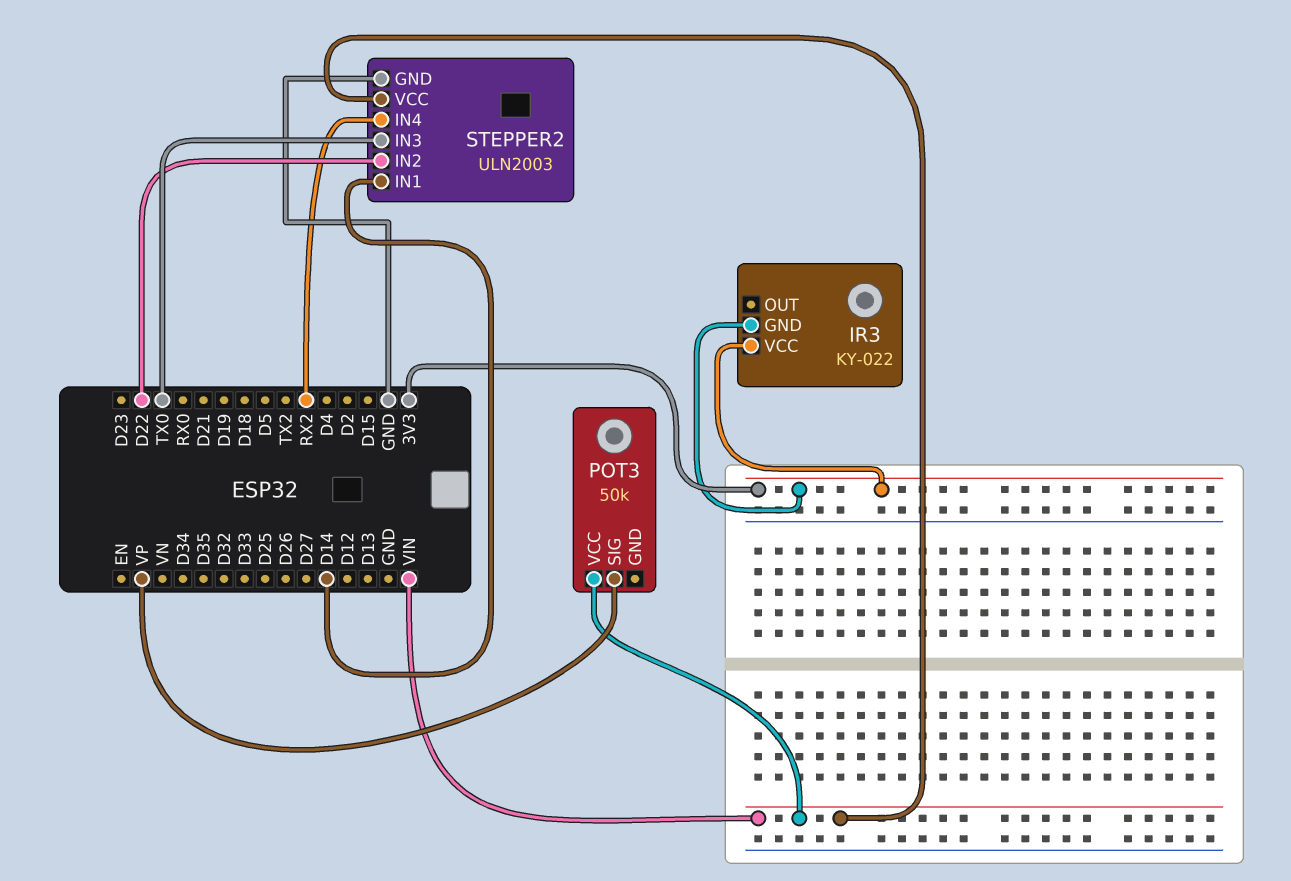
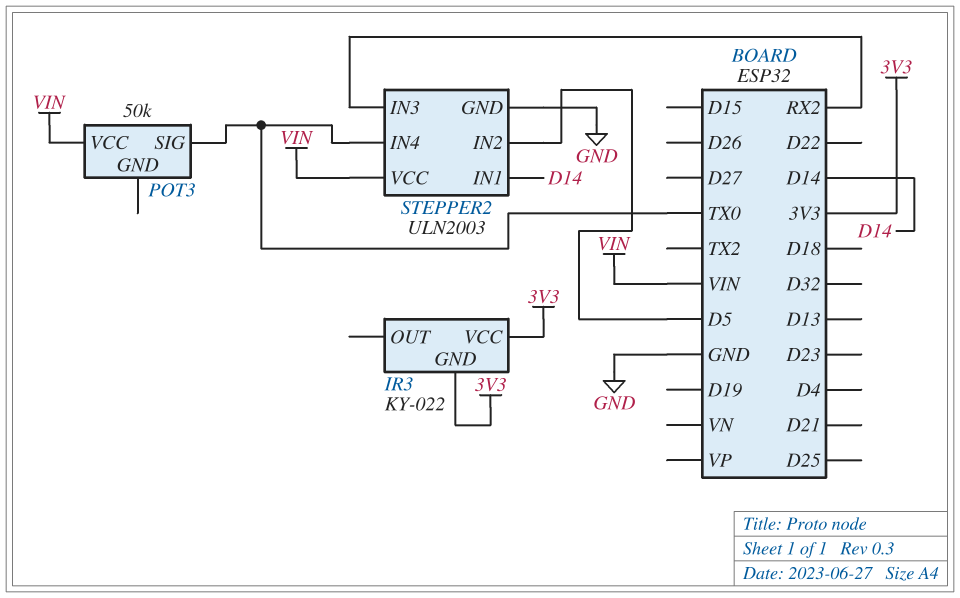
POT3 pin SIG: VP -> TX0
STEPPER2 pin IN2: D22 -> D5
STEPPER2 pin IN3: TX0 -> RX2
STEPPER2 pin IN4: RX2 -> TX0

